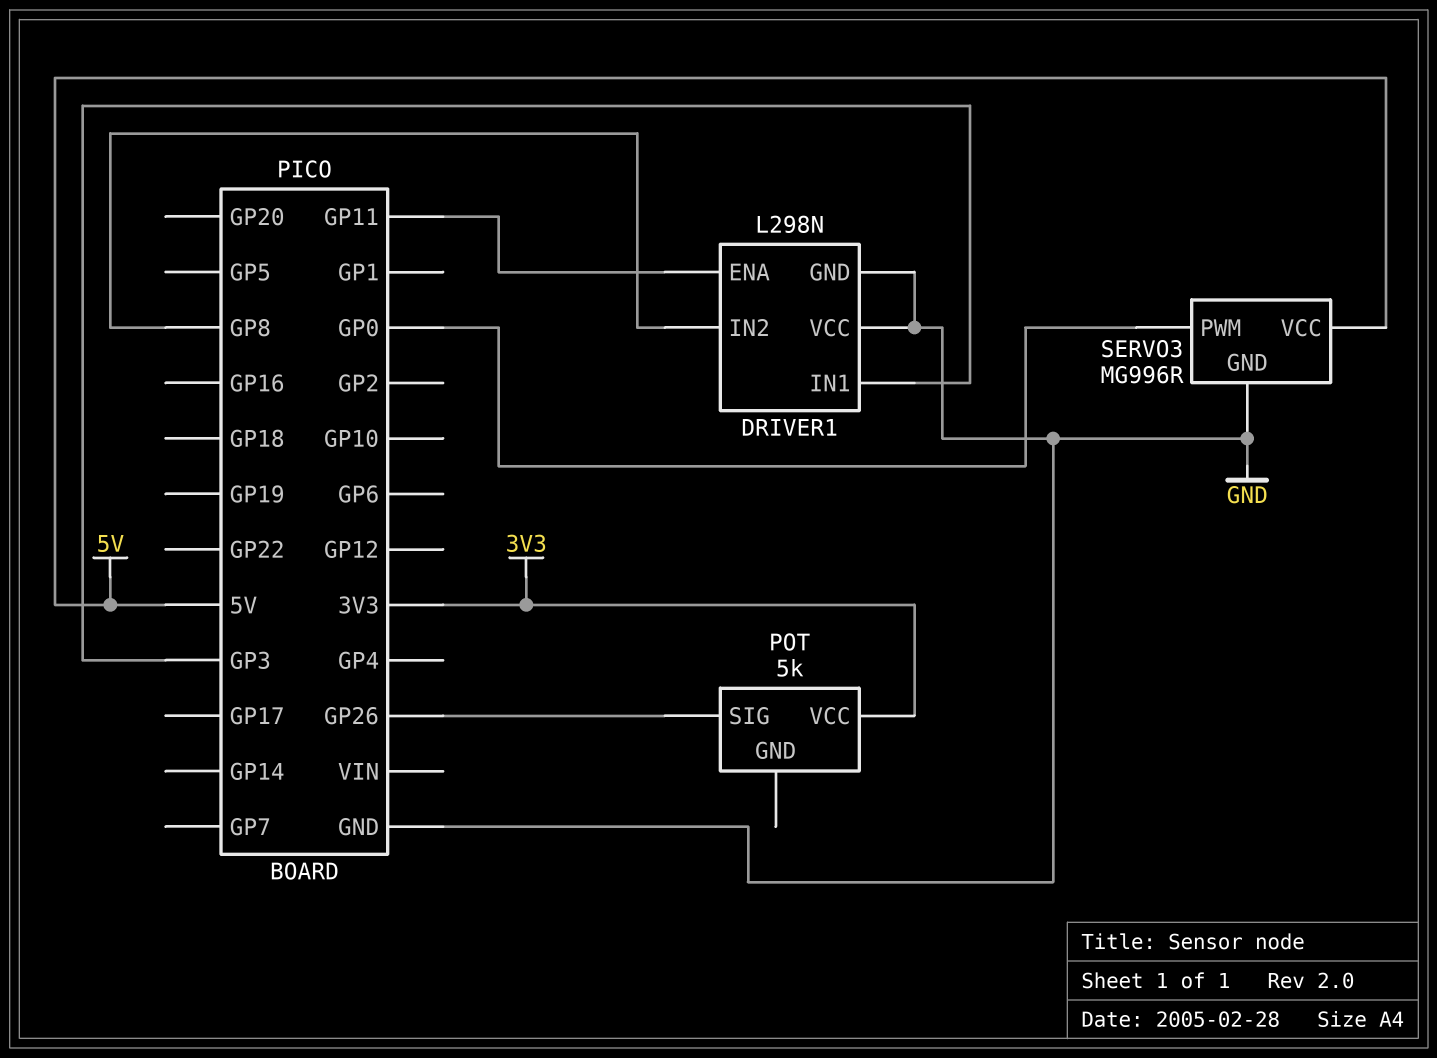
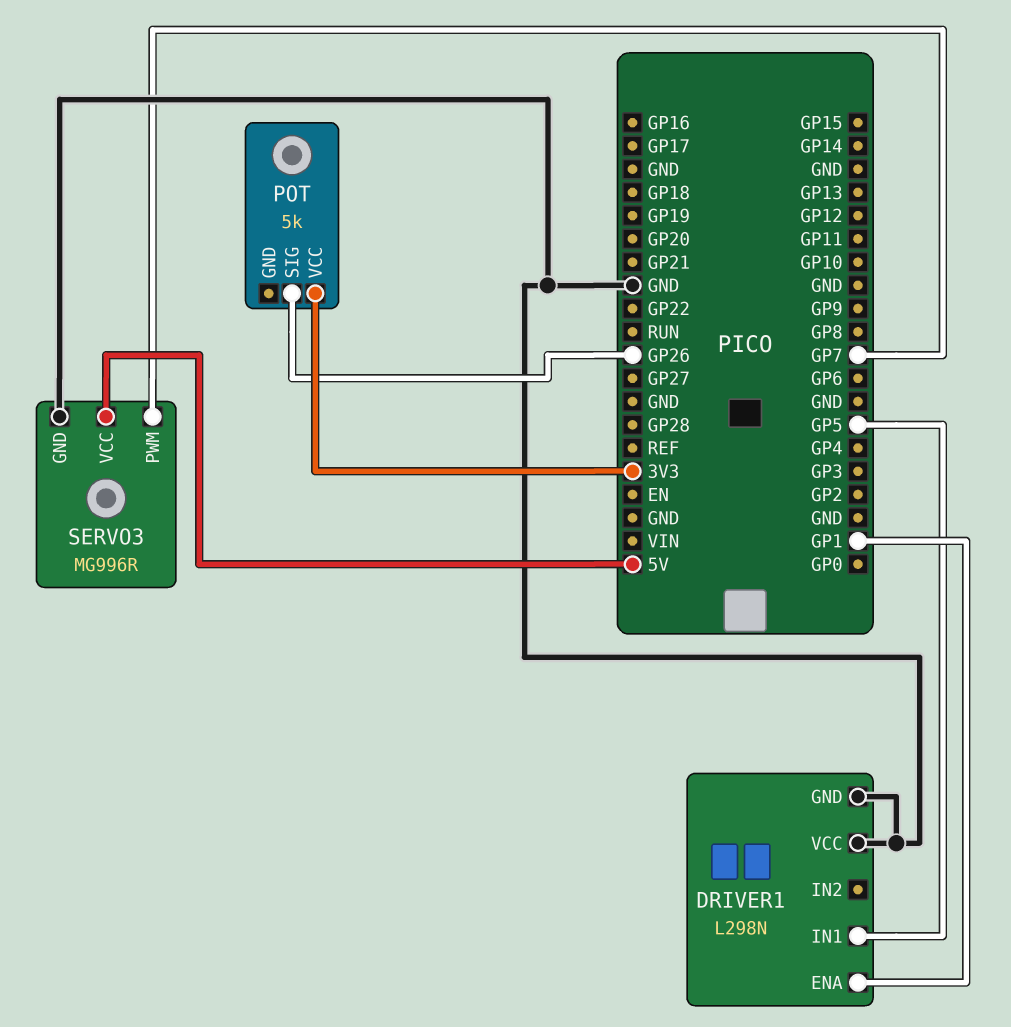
DRIVER1 pin ENA: GP11 -> GP1
DRIVER1 pin IN1: GP3 -> GP5
DRIVER1 pin IN2: GP8 -> none
SERVO3 pin PWM: GP0 -> GP7

